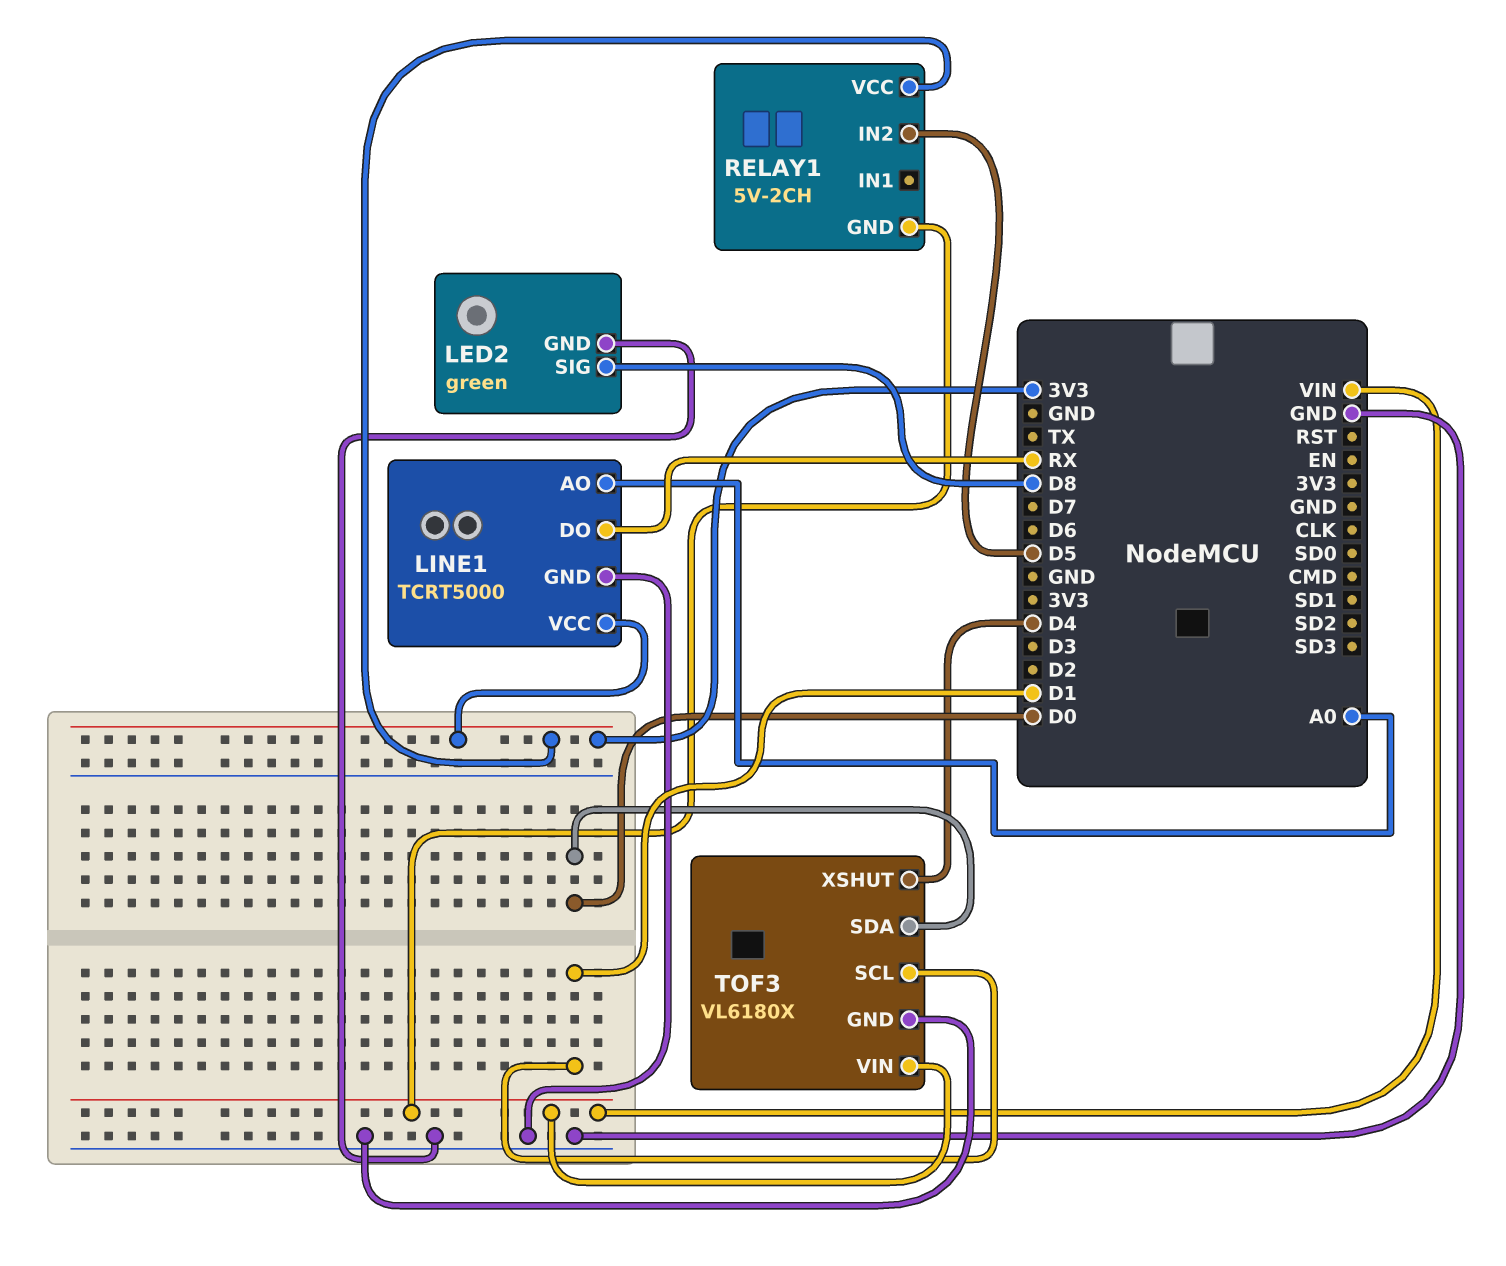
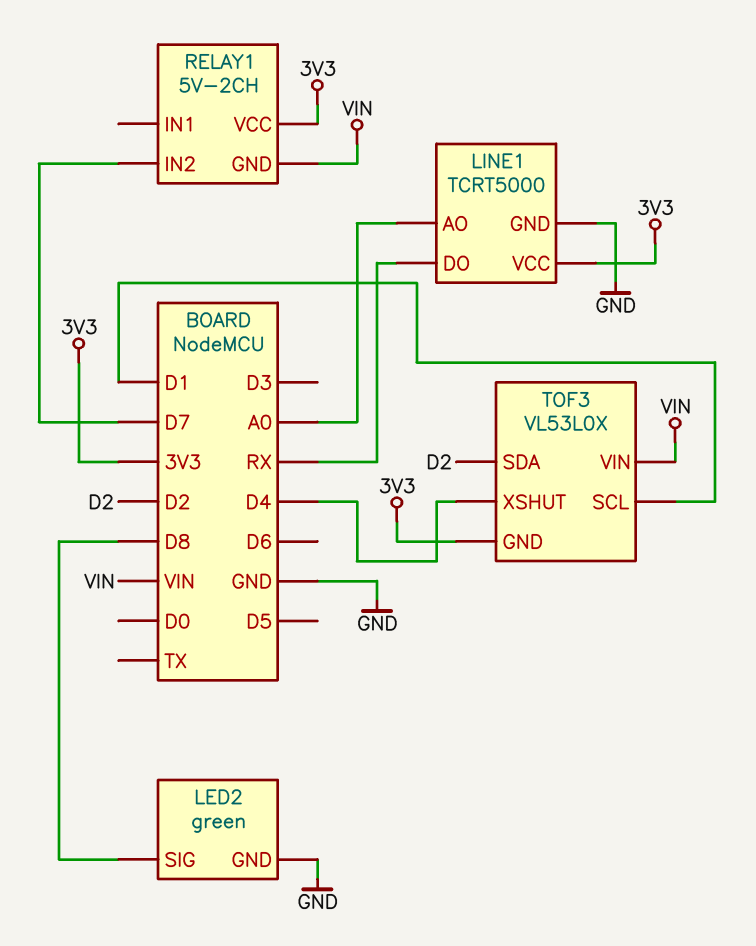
RELAY1 pin IN2: D5 -> D7
TOF3: VL6180X -> VL53L0X
TOF3 pin GND: GND -> 3V3
TOF3 pin SDA: D0 -> D2

